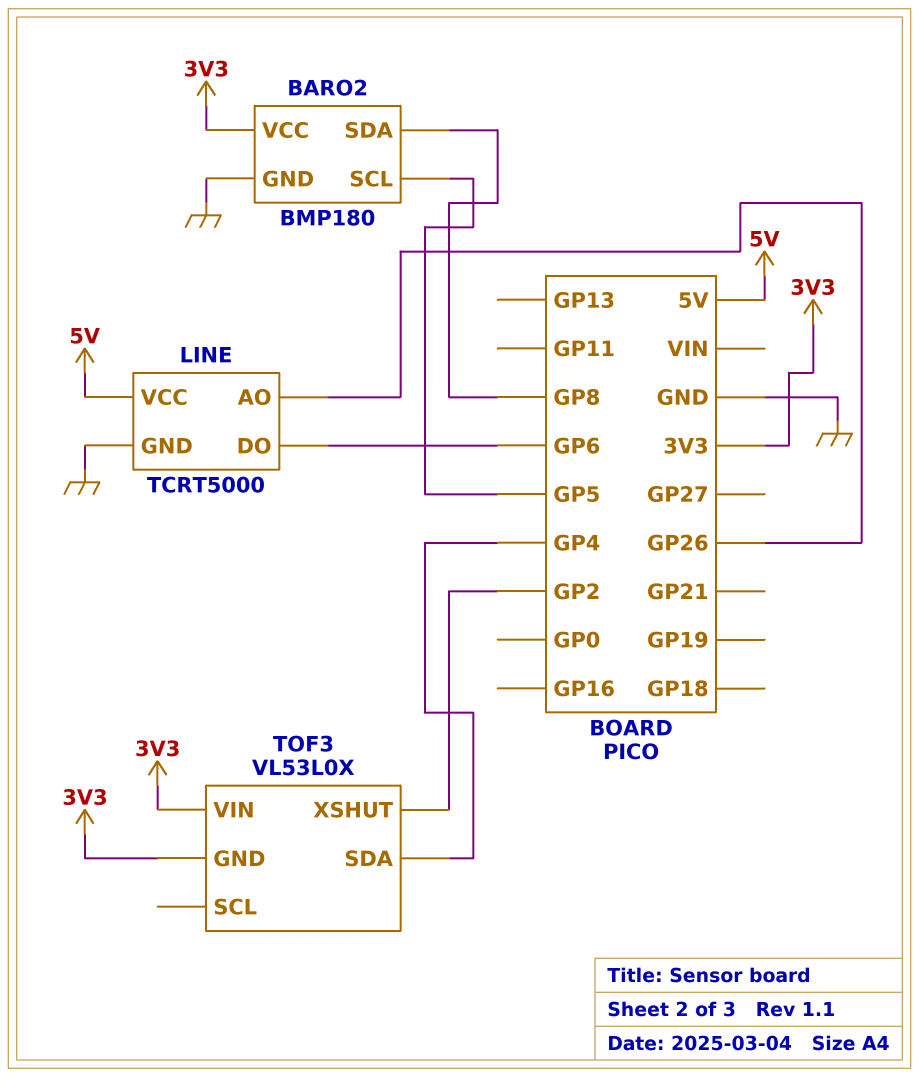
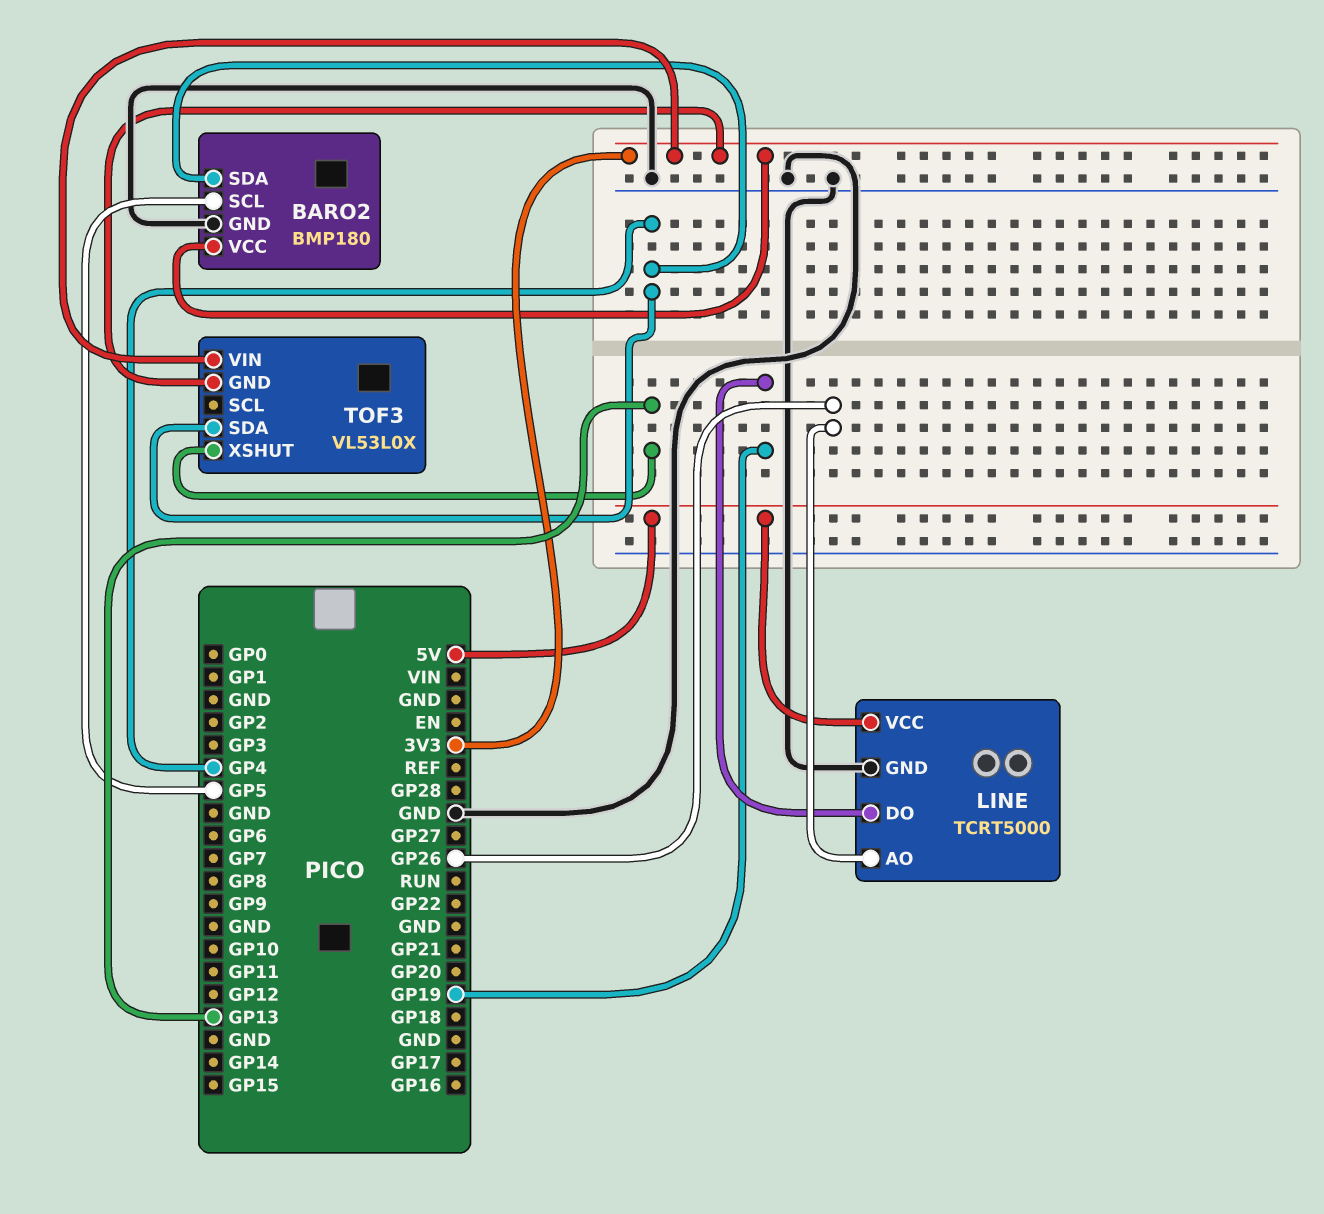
BARO2 pin SDA: GP8 -> GP4
LINE pin DO: GP6 -> GP19
TOF3 pin XSHUT: GP2 -> GP13

